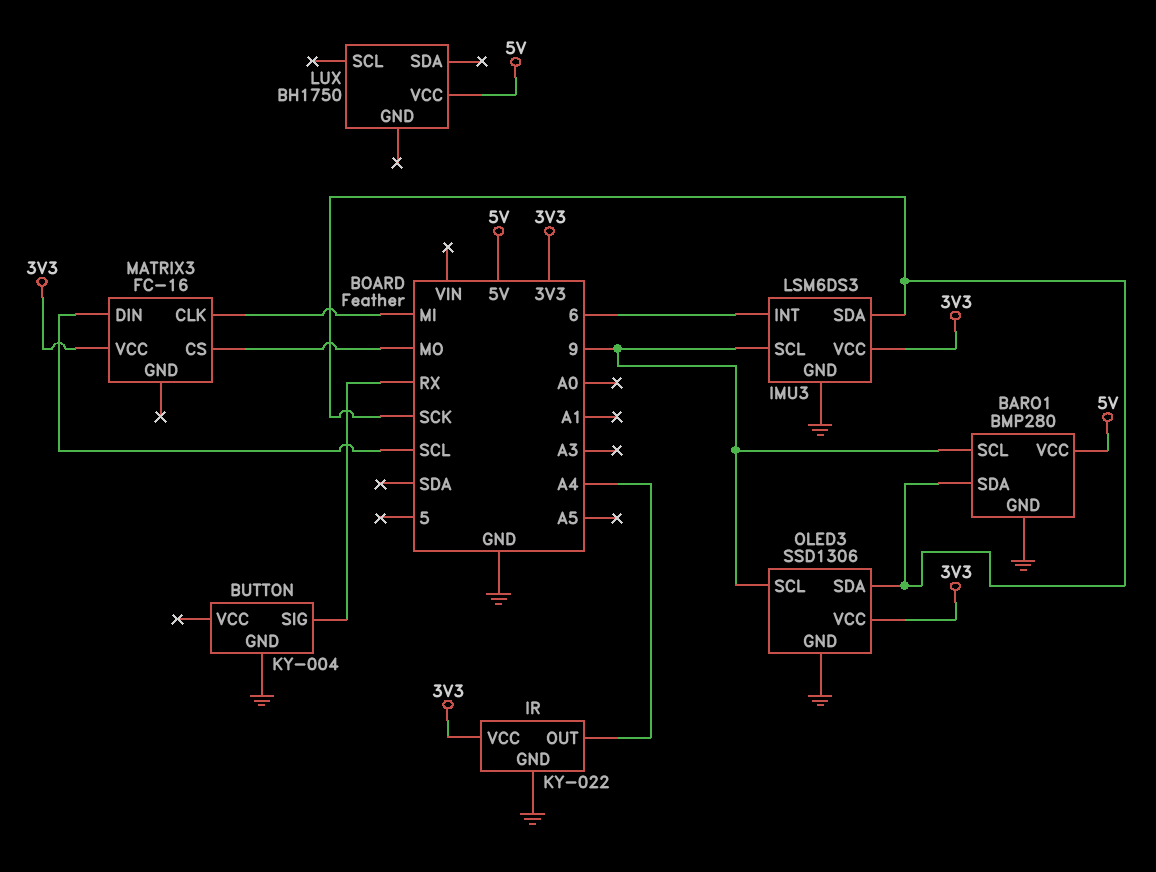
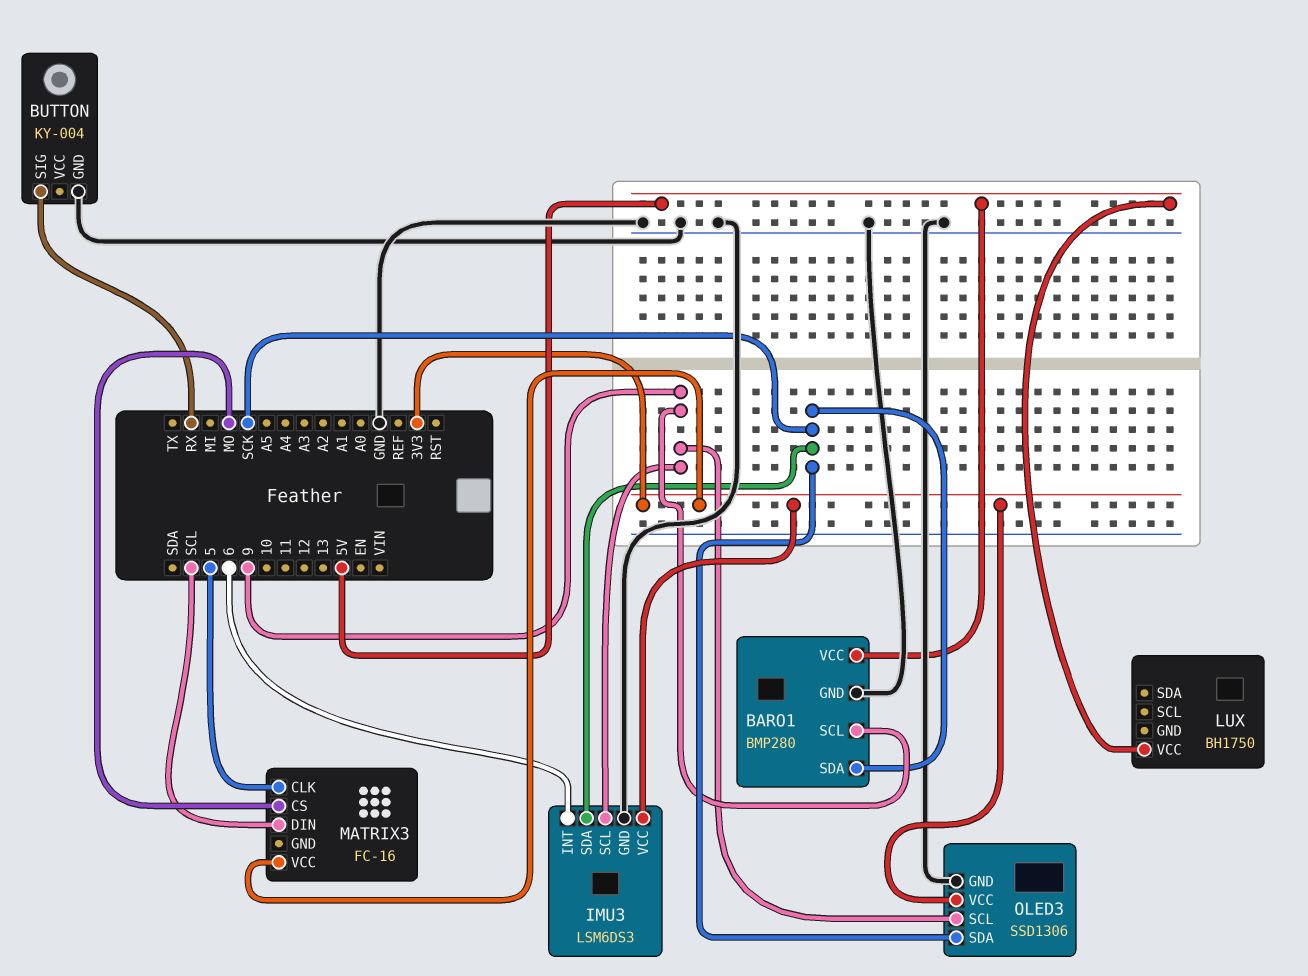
IR: KY-022 -> none
IR pin GND: GND -> none
IR pin OUT: A4 -> none
IR pin VCC: 3V3 -> none
MATRIX3 pin CLK: MI -> 5

